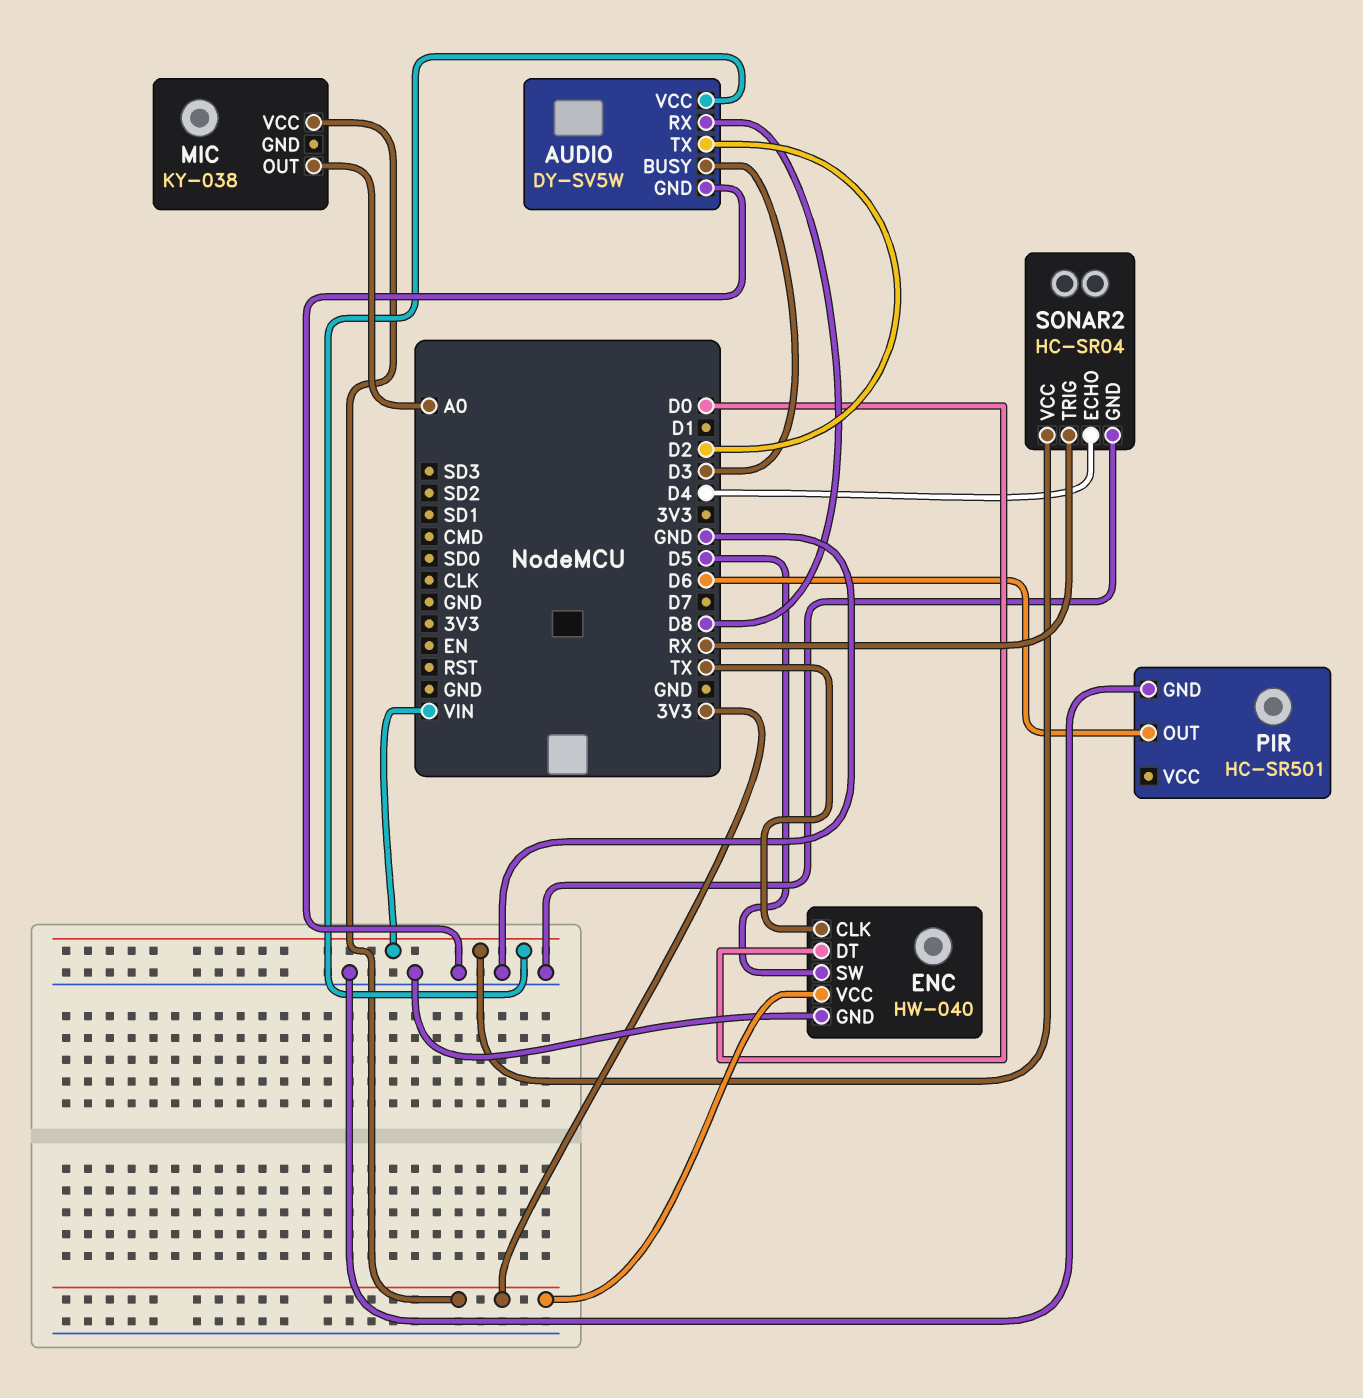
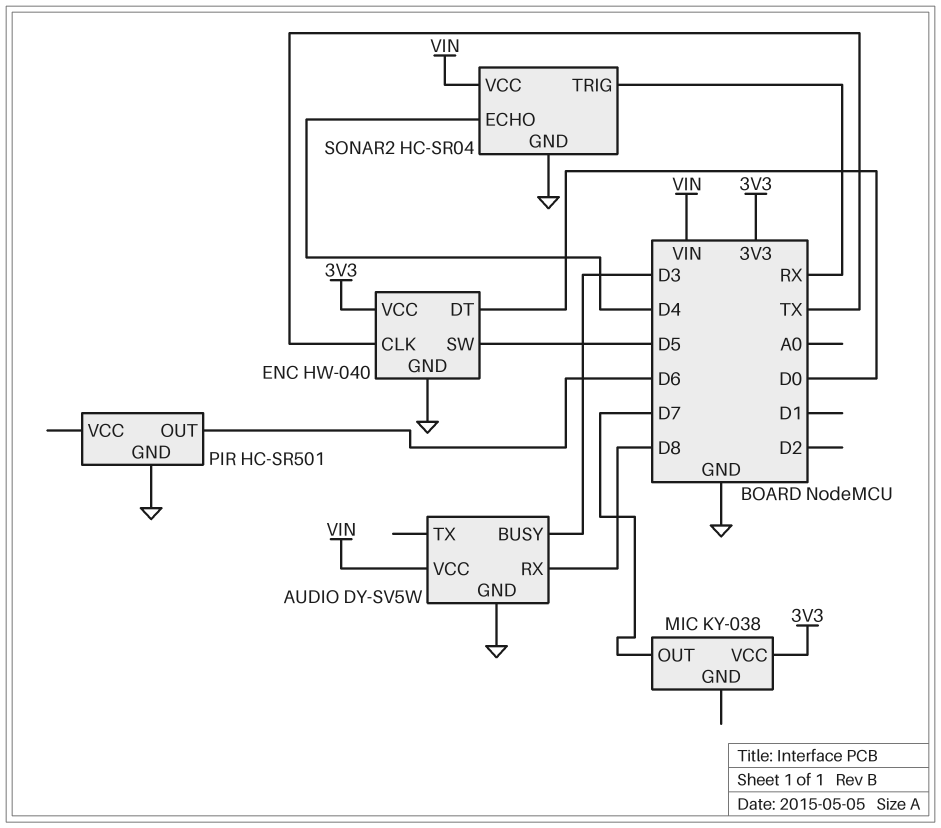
AUDIO pin TX: D2 -> none
MIC pin OUT: A0 -> D7

